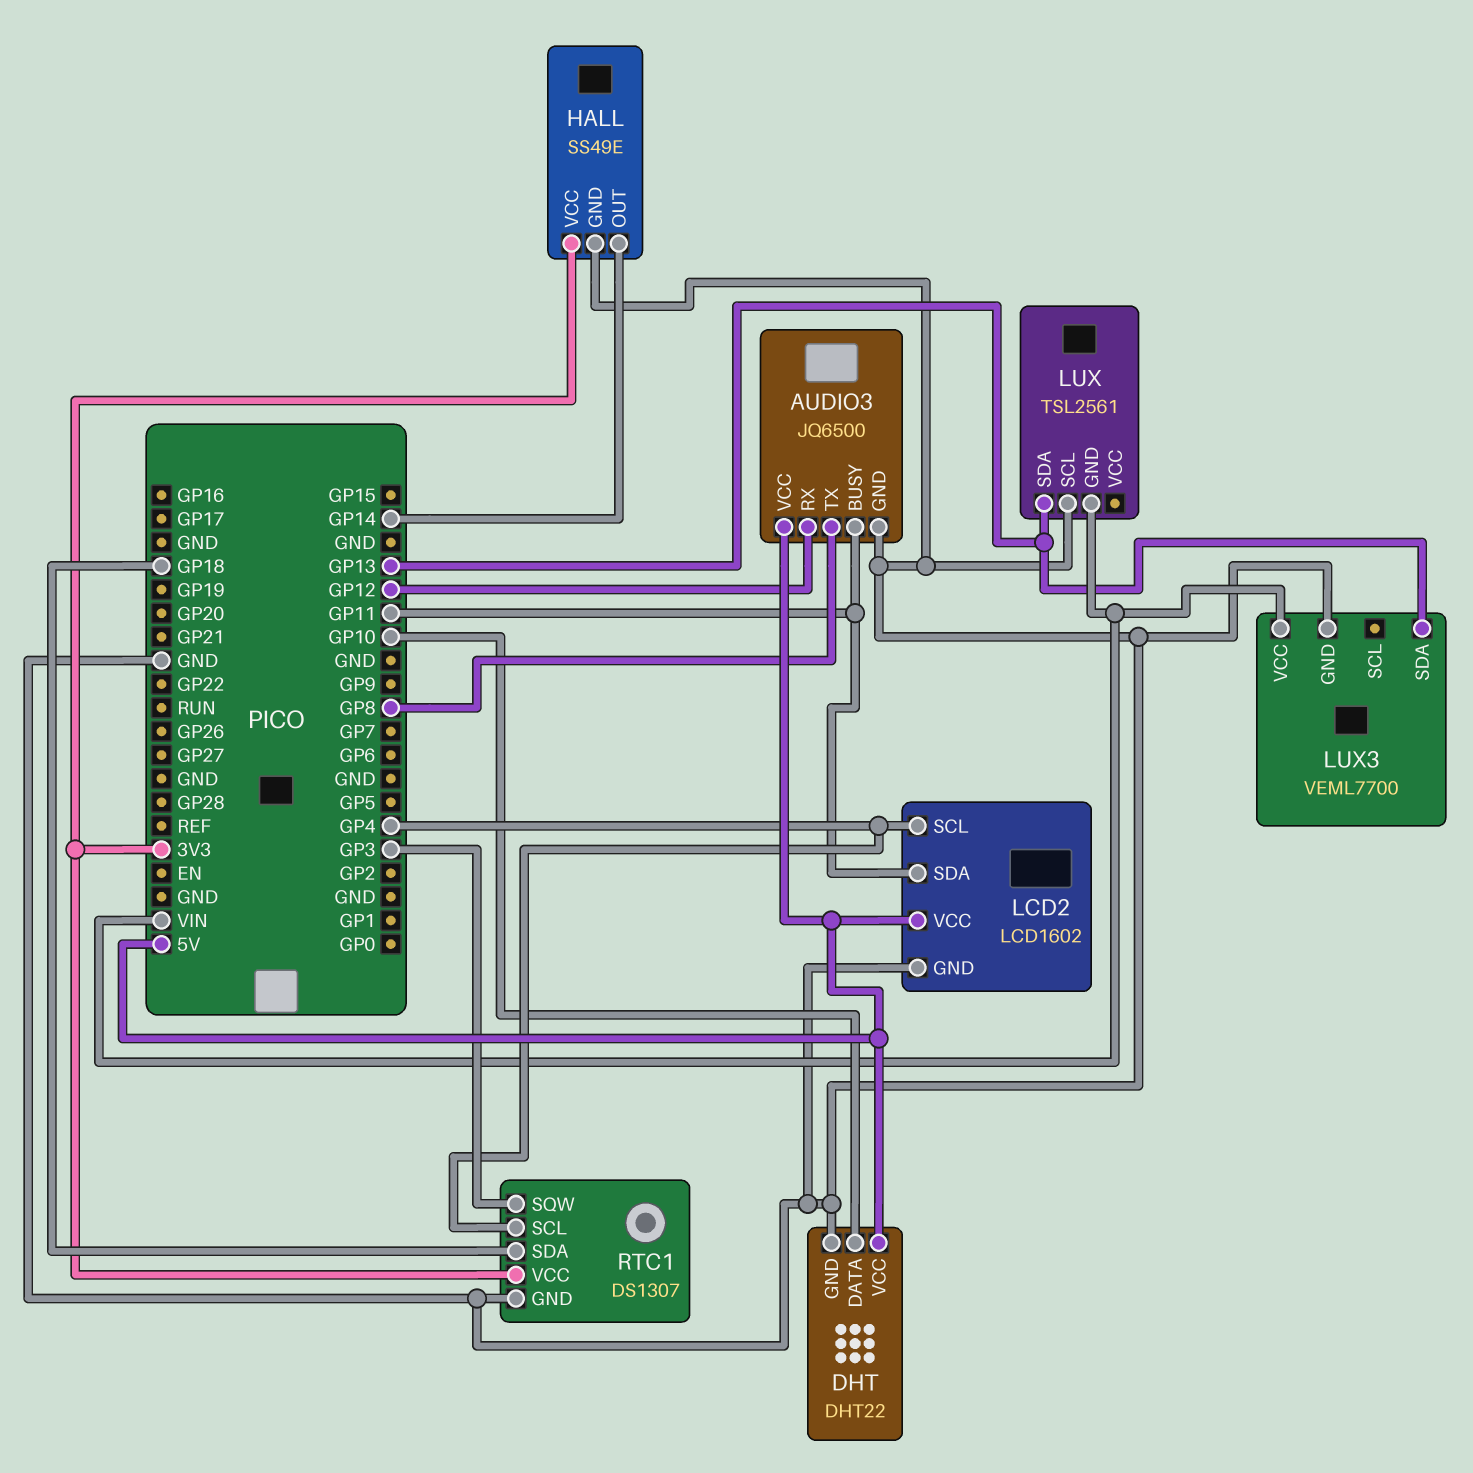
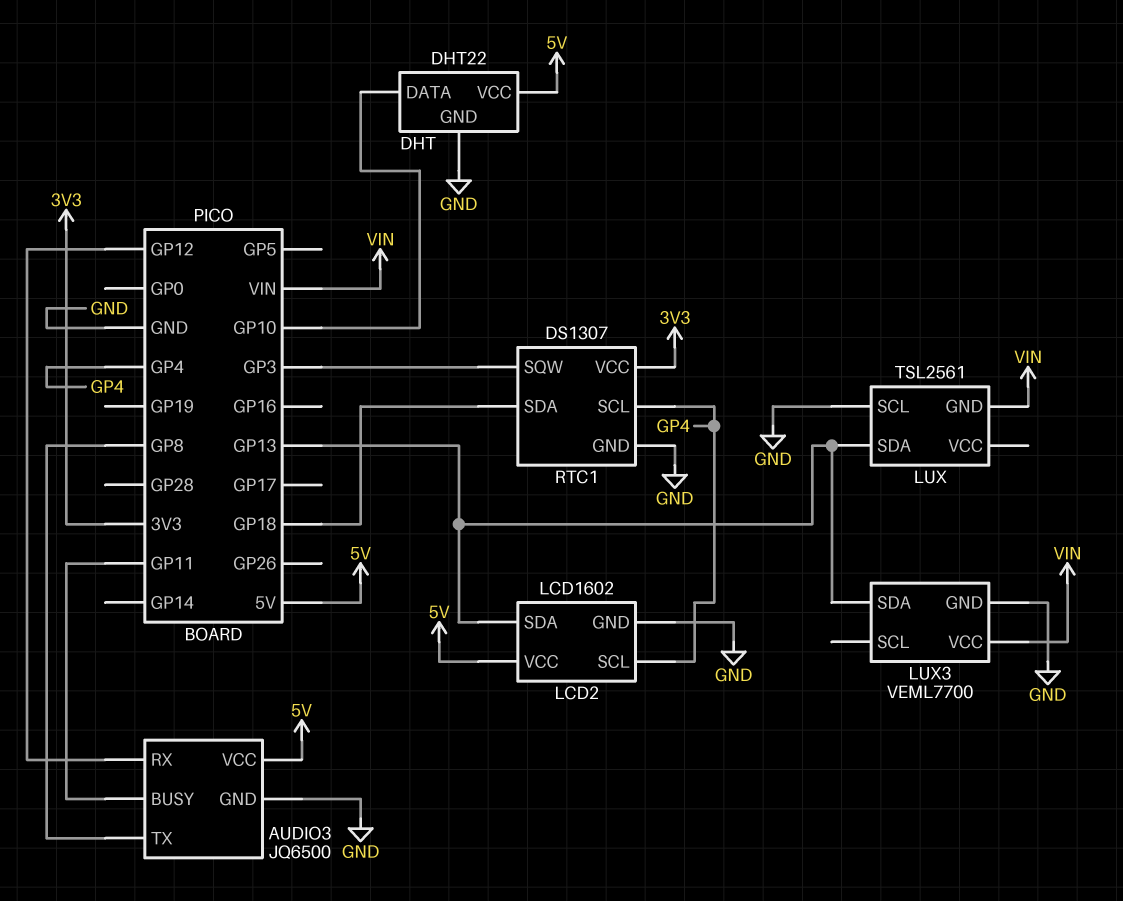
HALL: SS49E -> none
HALL pin GND: GND -> none
HALL pin OUT: GP14 -> none
HALL pin VCC: 3V3 -> none
LCD2 pin SDA: GP11 -> GP13

